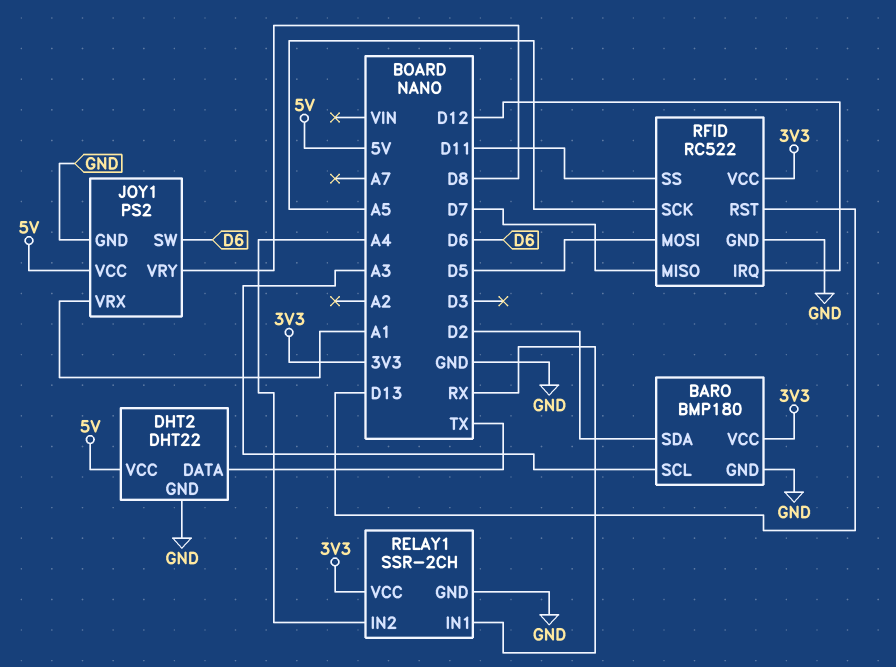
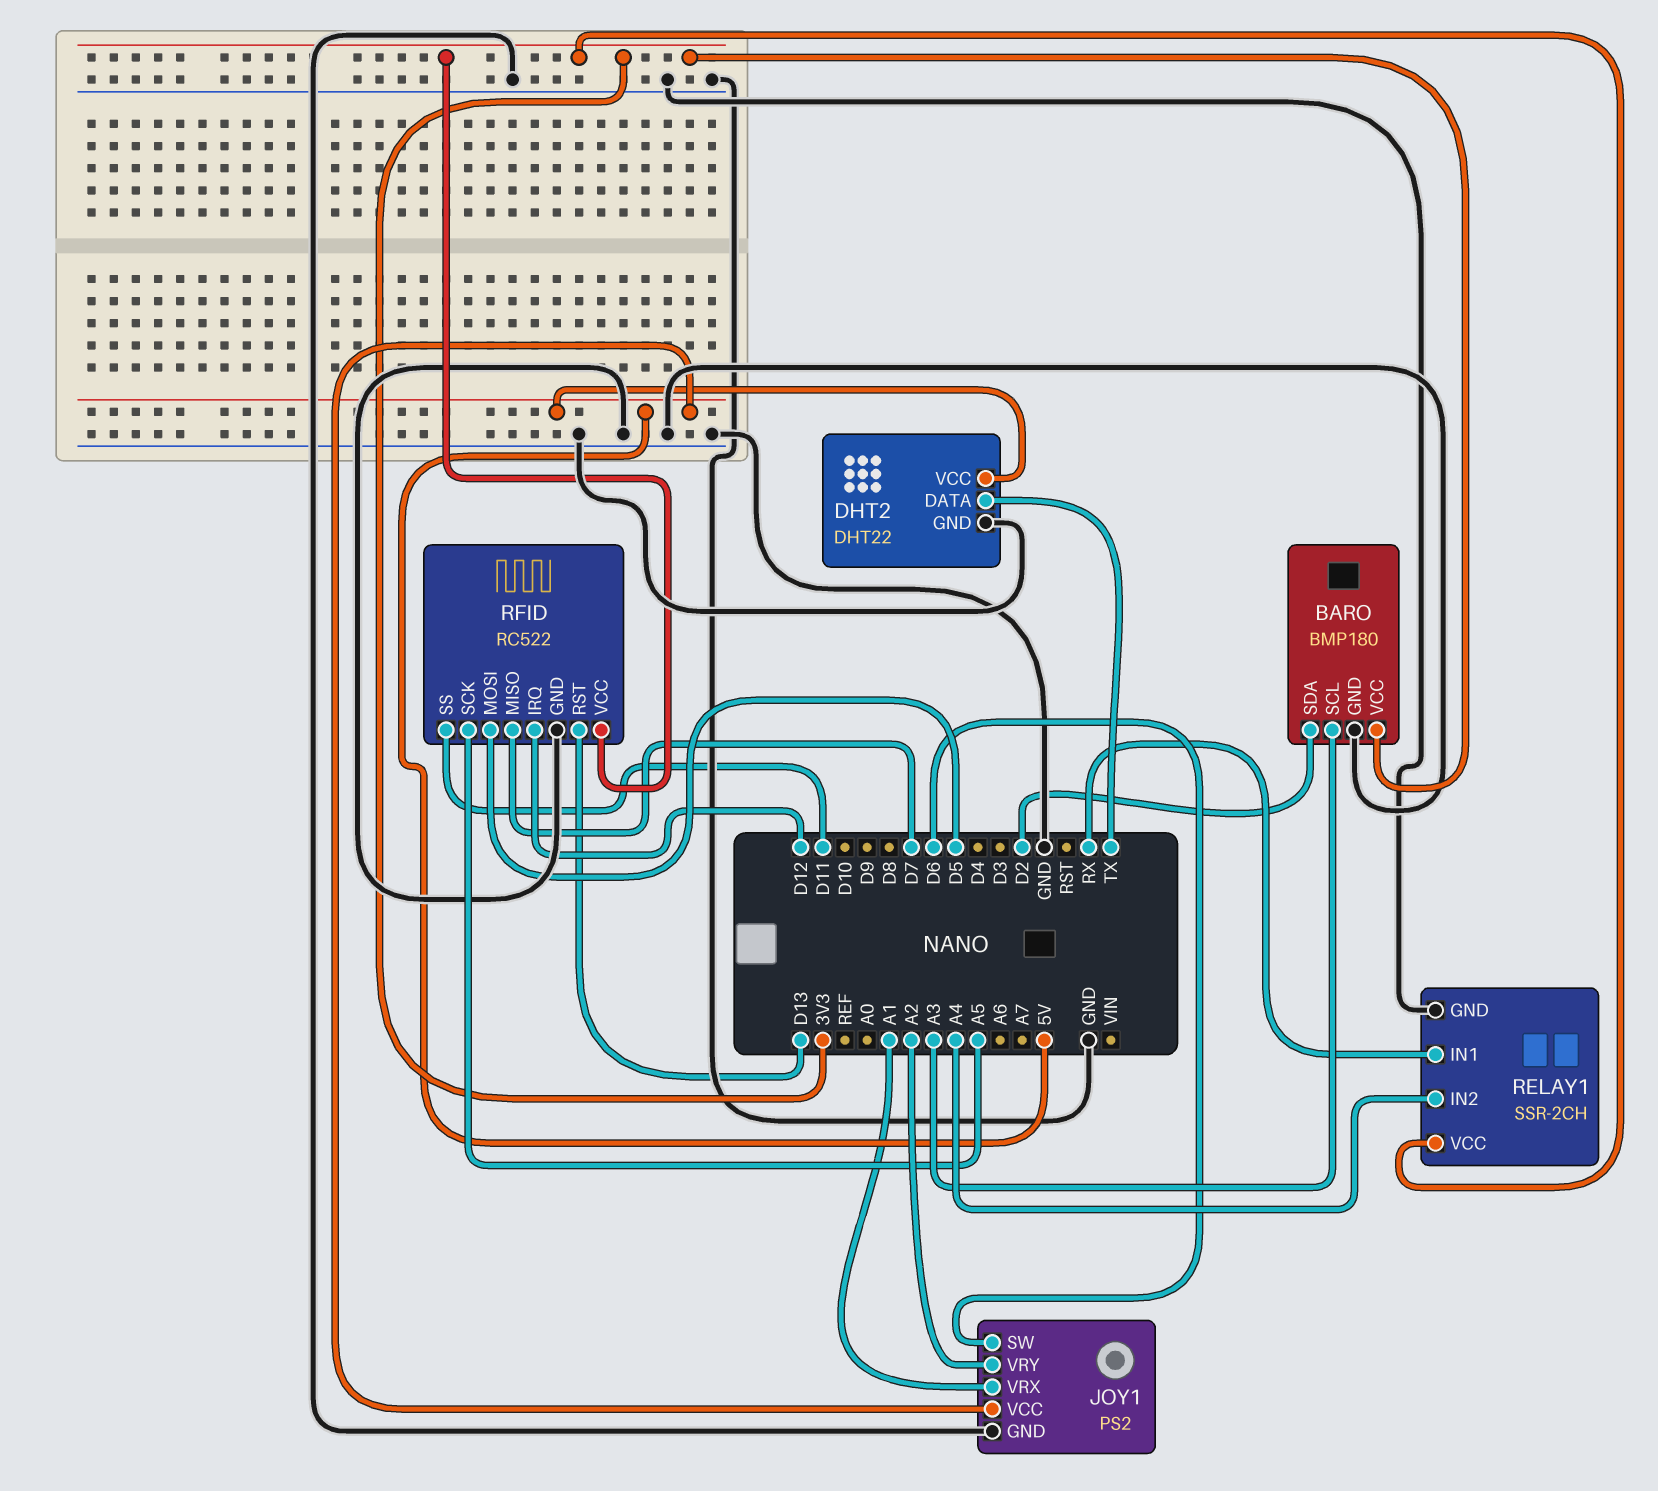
JOY1 pin VRY: D8 -> A2

